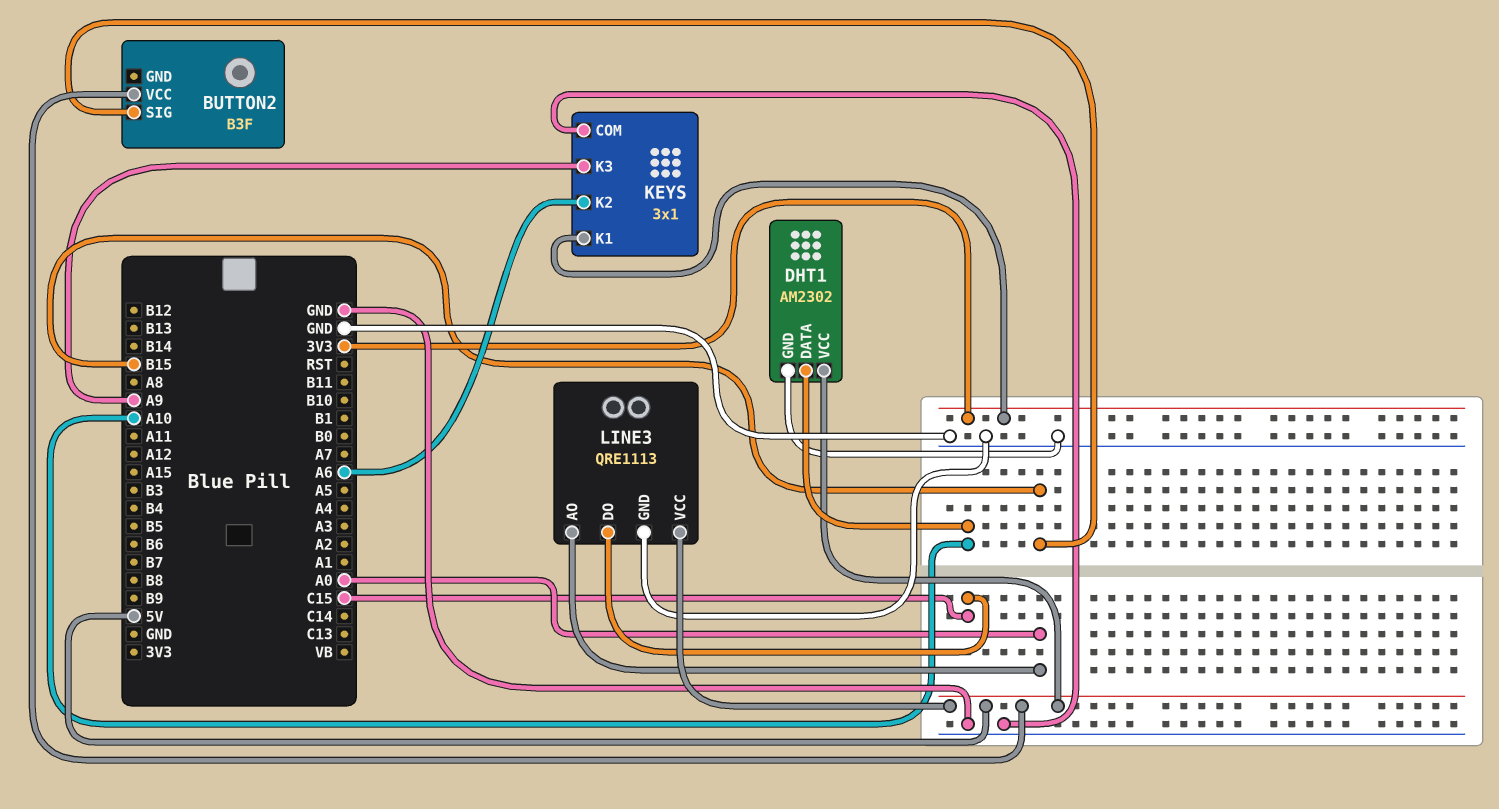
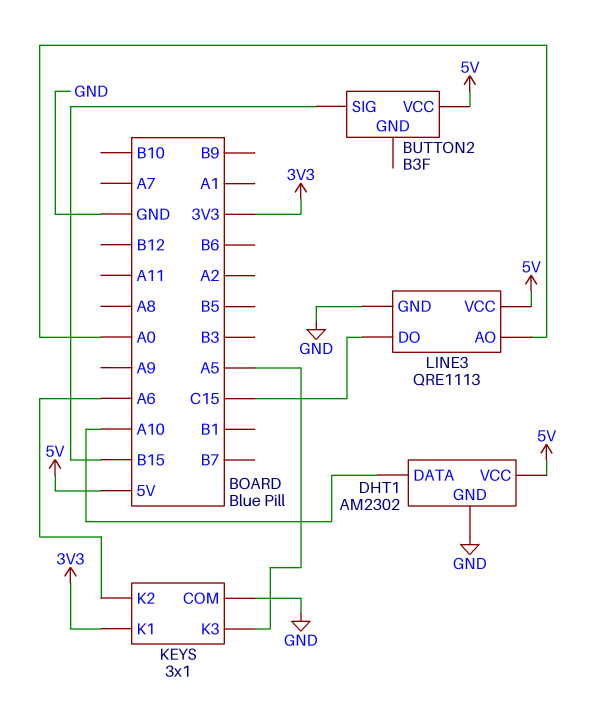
KEYS pin K3: A9 -> A5

